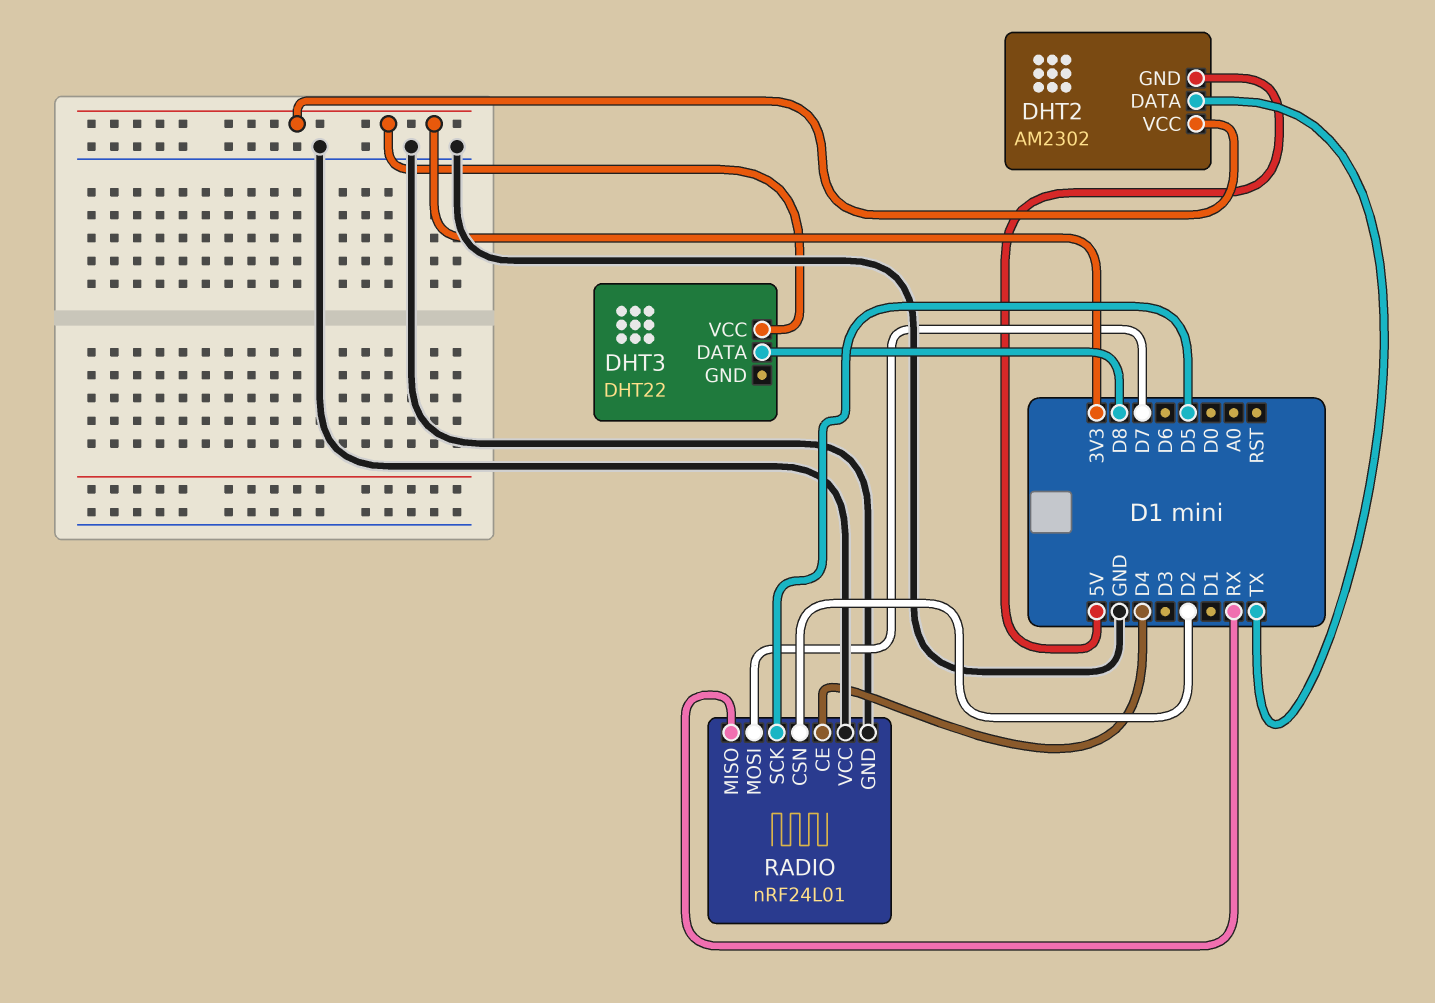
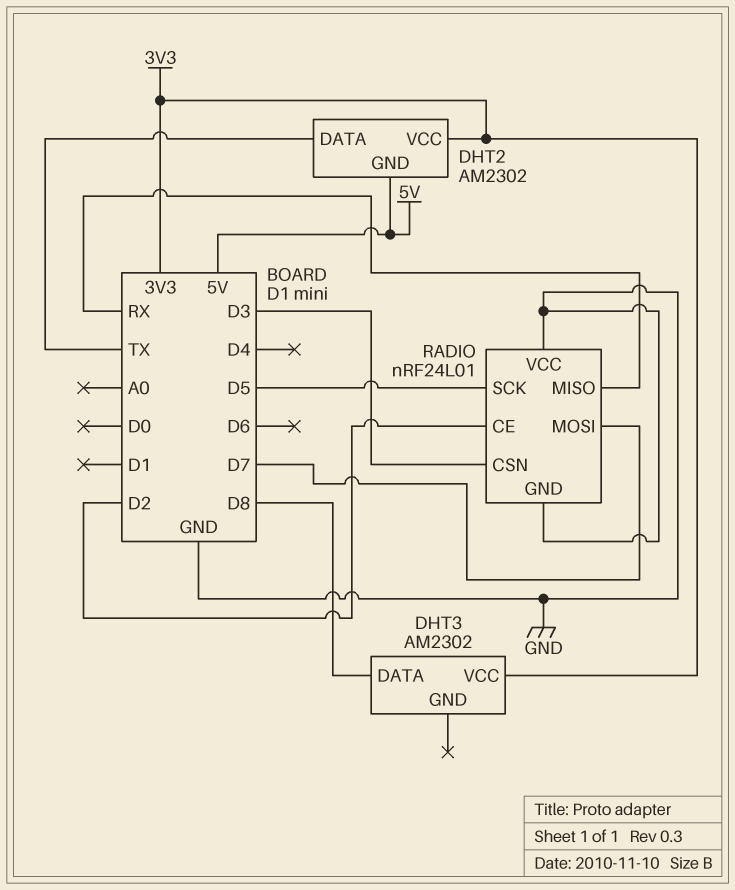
DHT3: DHT22 -> AM2302
RADIO pin CE: D4 -> D2
RADIO pin CSN: D2 -> D3

